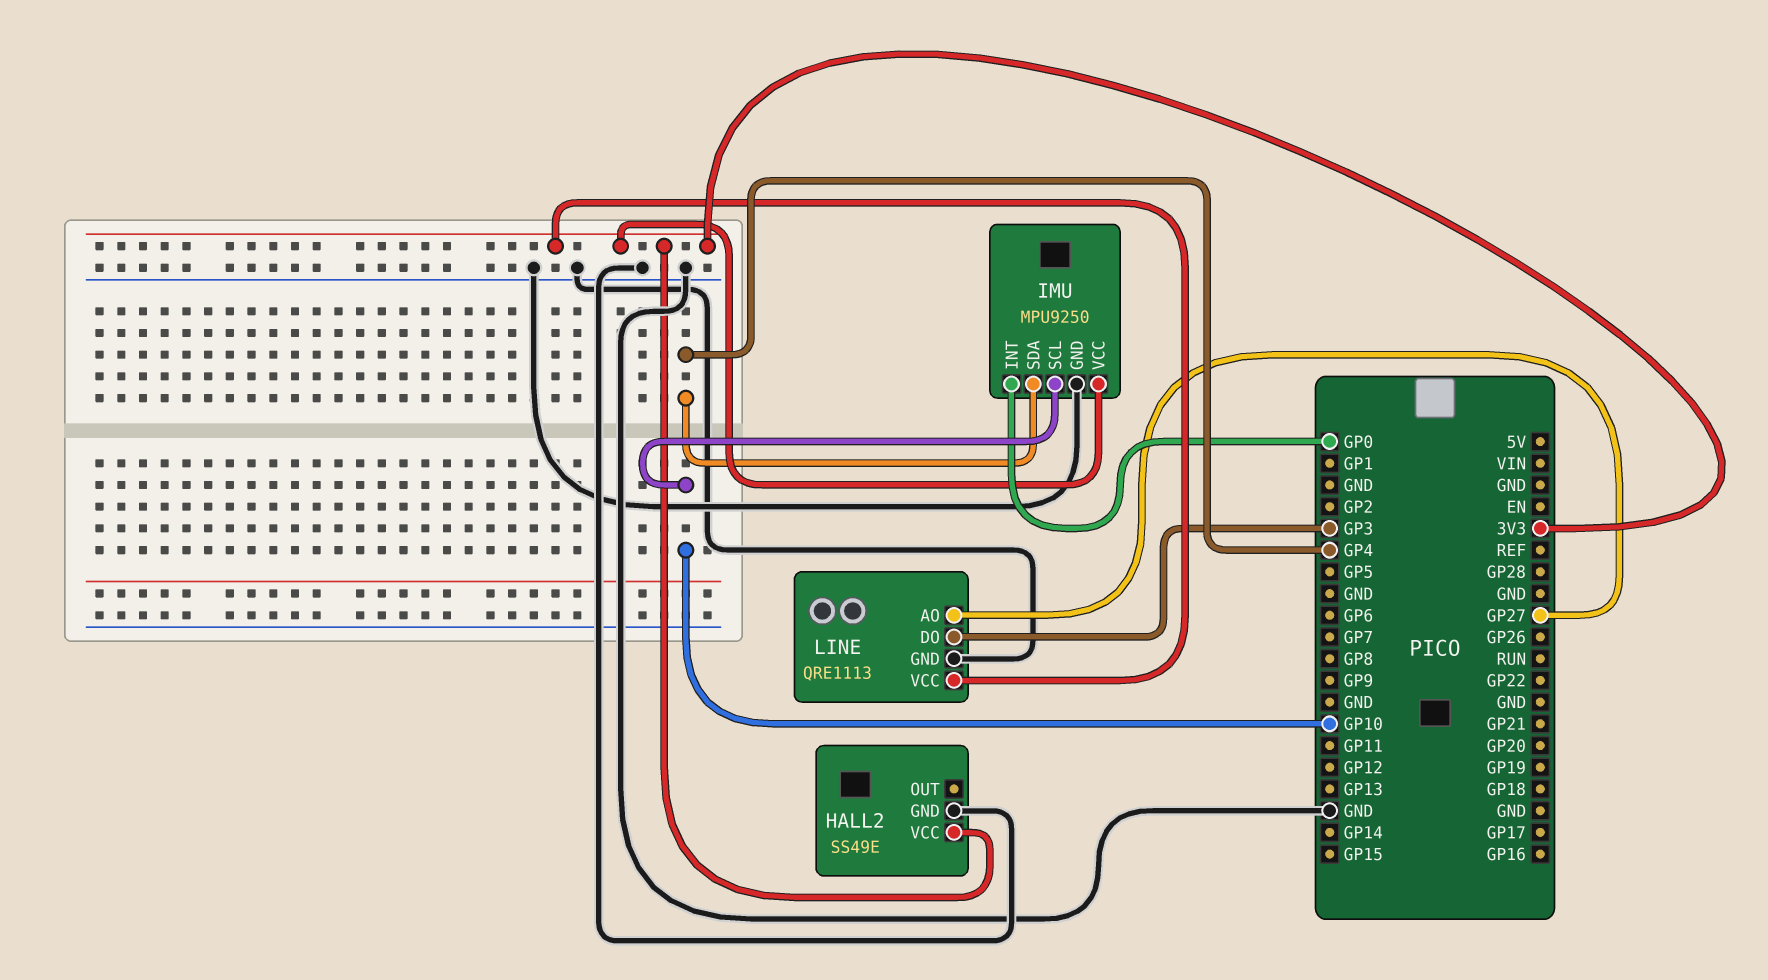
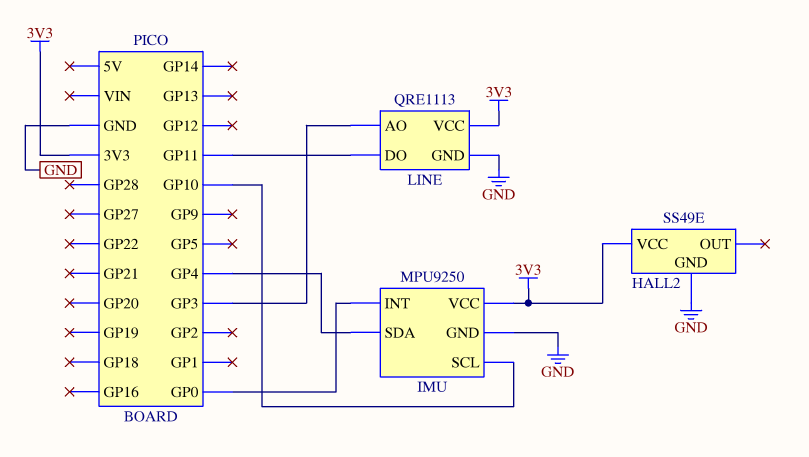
LINE pin AO: GP27 -> GP3
LINE pin DO: GP3 -> GP11

